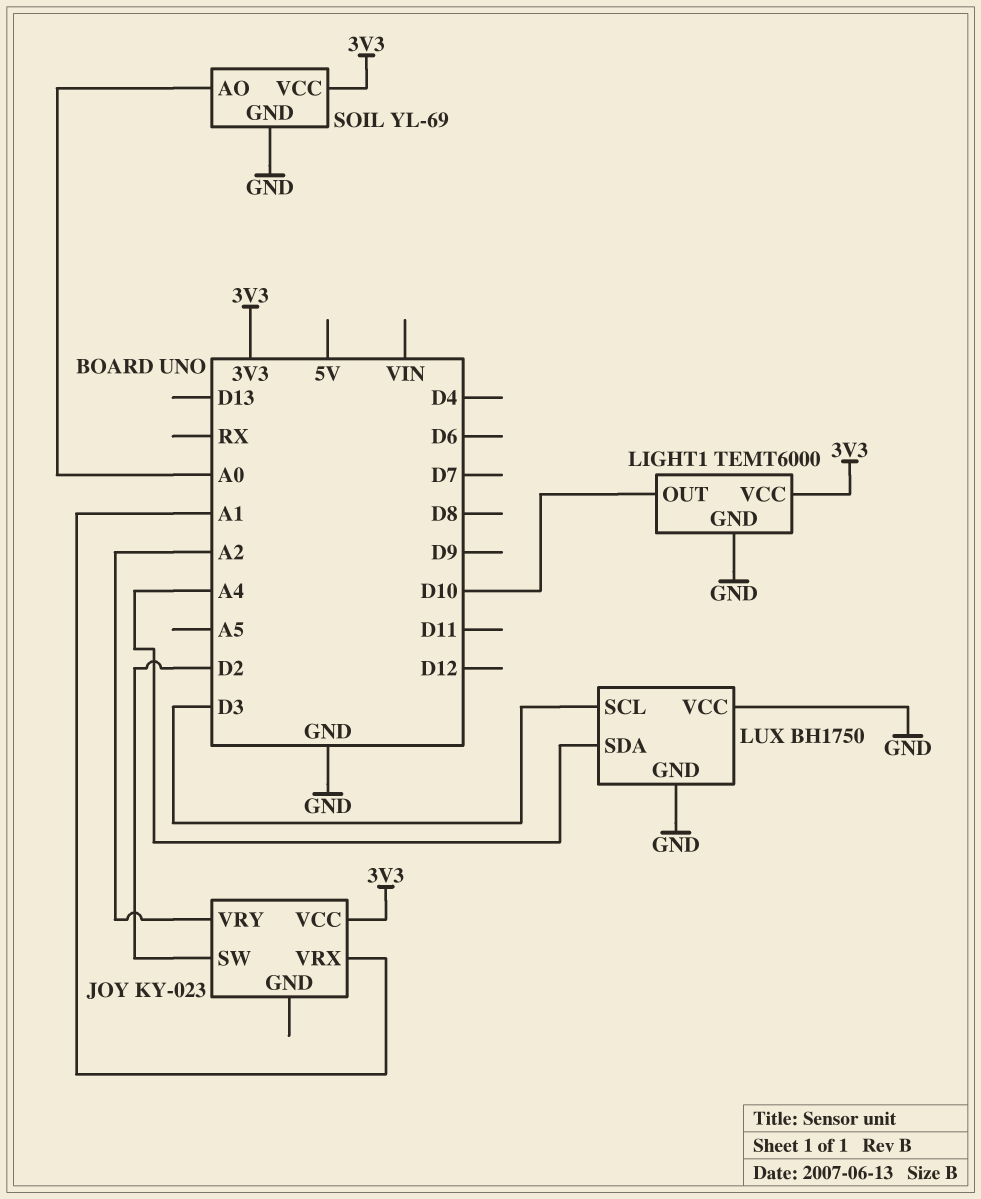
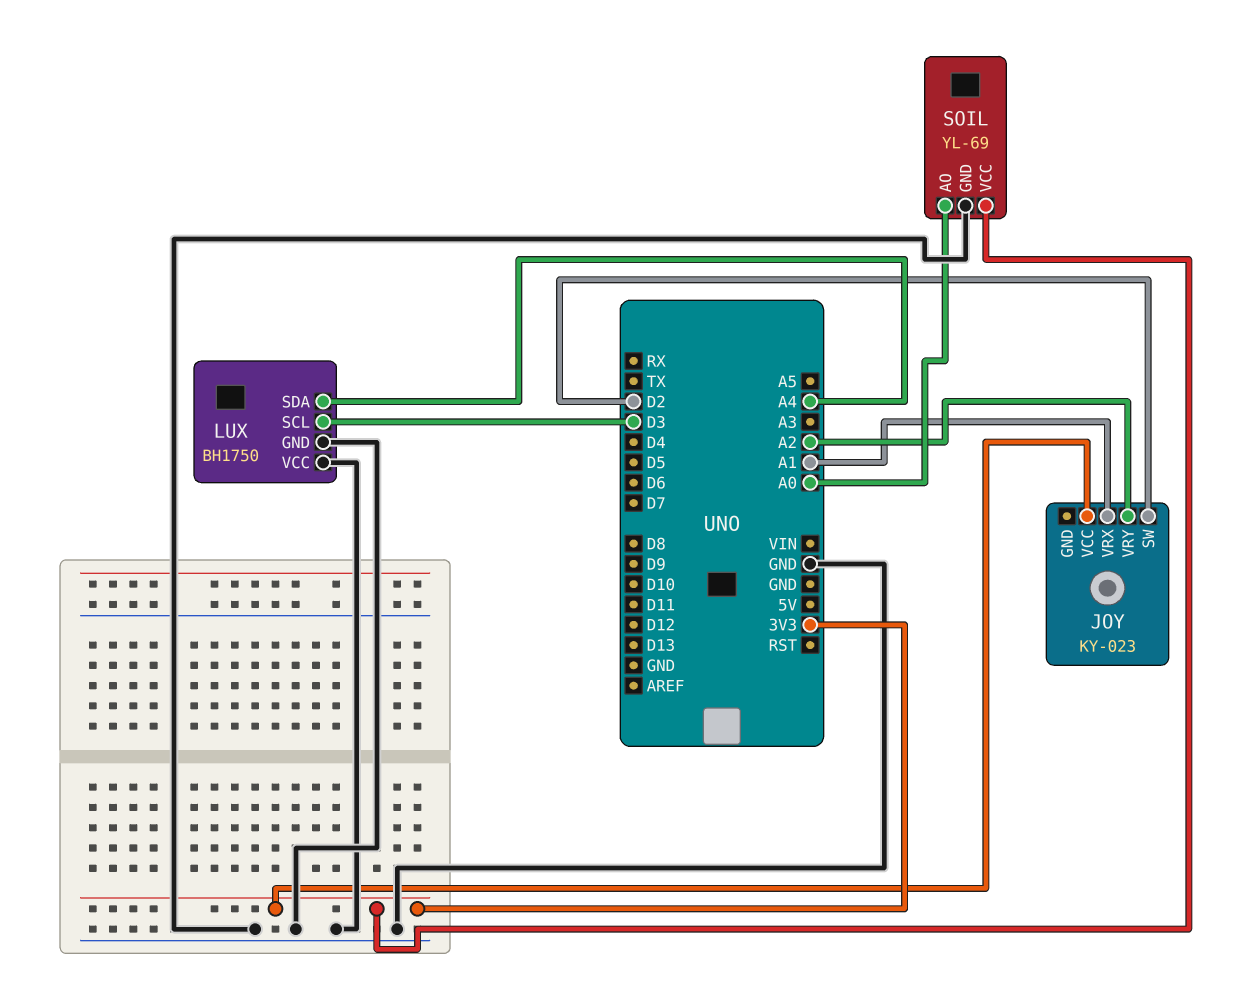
LIGHT1: TEMT6000 -> none
LIGHT1 pin GND: GND -> none
LIGHT1 pin OUT: D10 -> none
LIGHT1 pin VCC: 3V3 -> none

